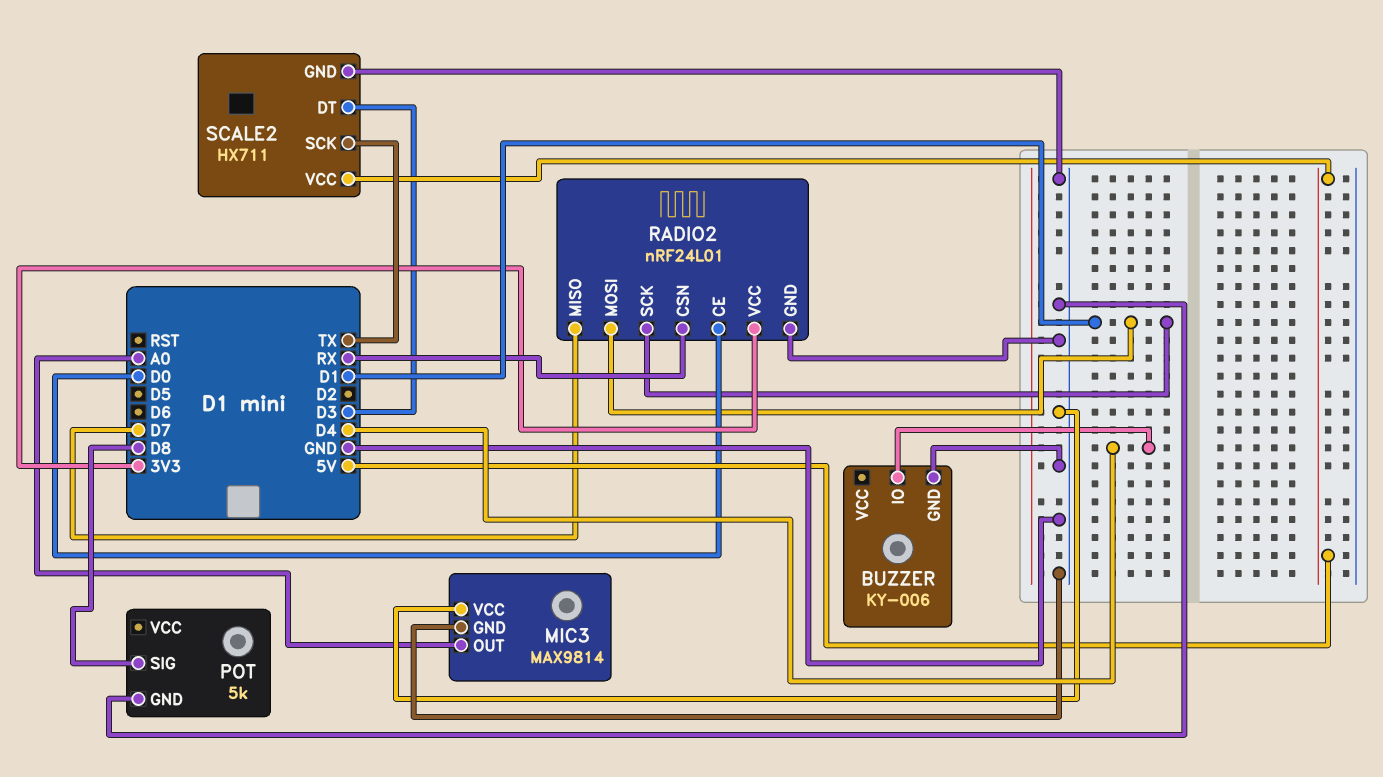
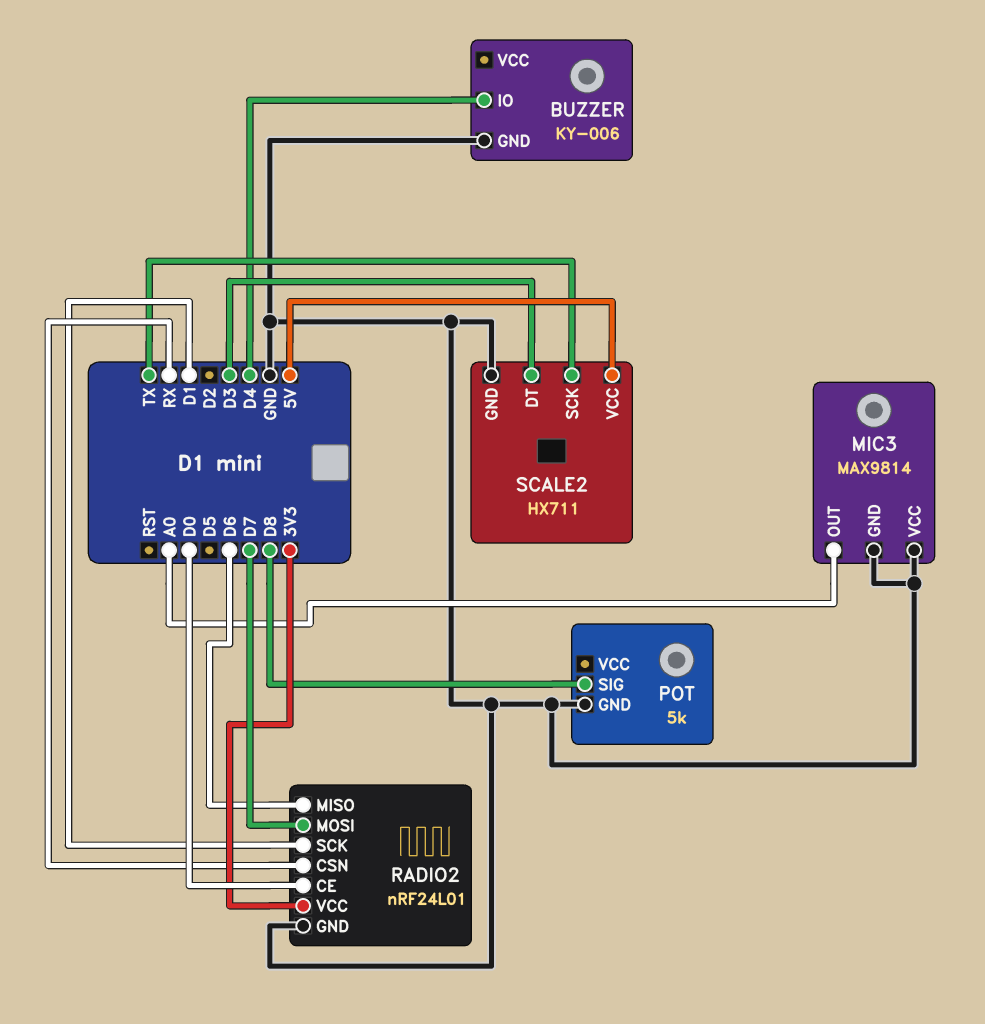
RADIO2 pin MISO: D7 -> D6
RADIO2 pin MOSI: D1 -> D7

